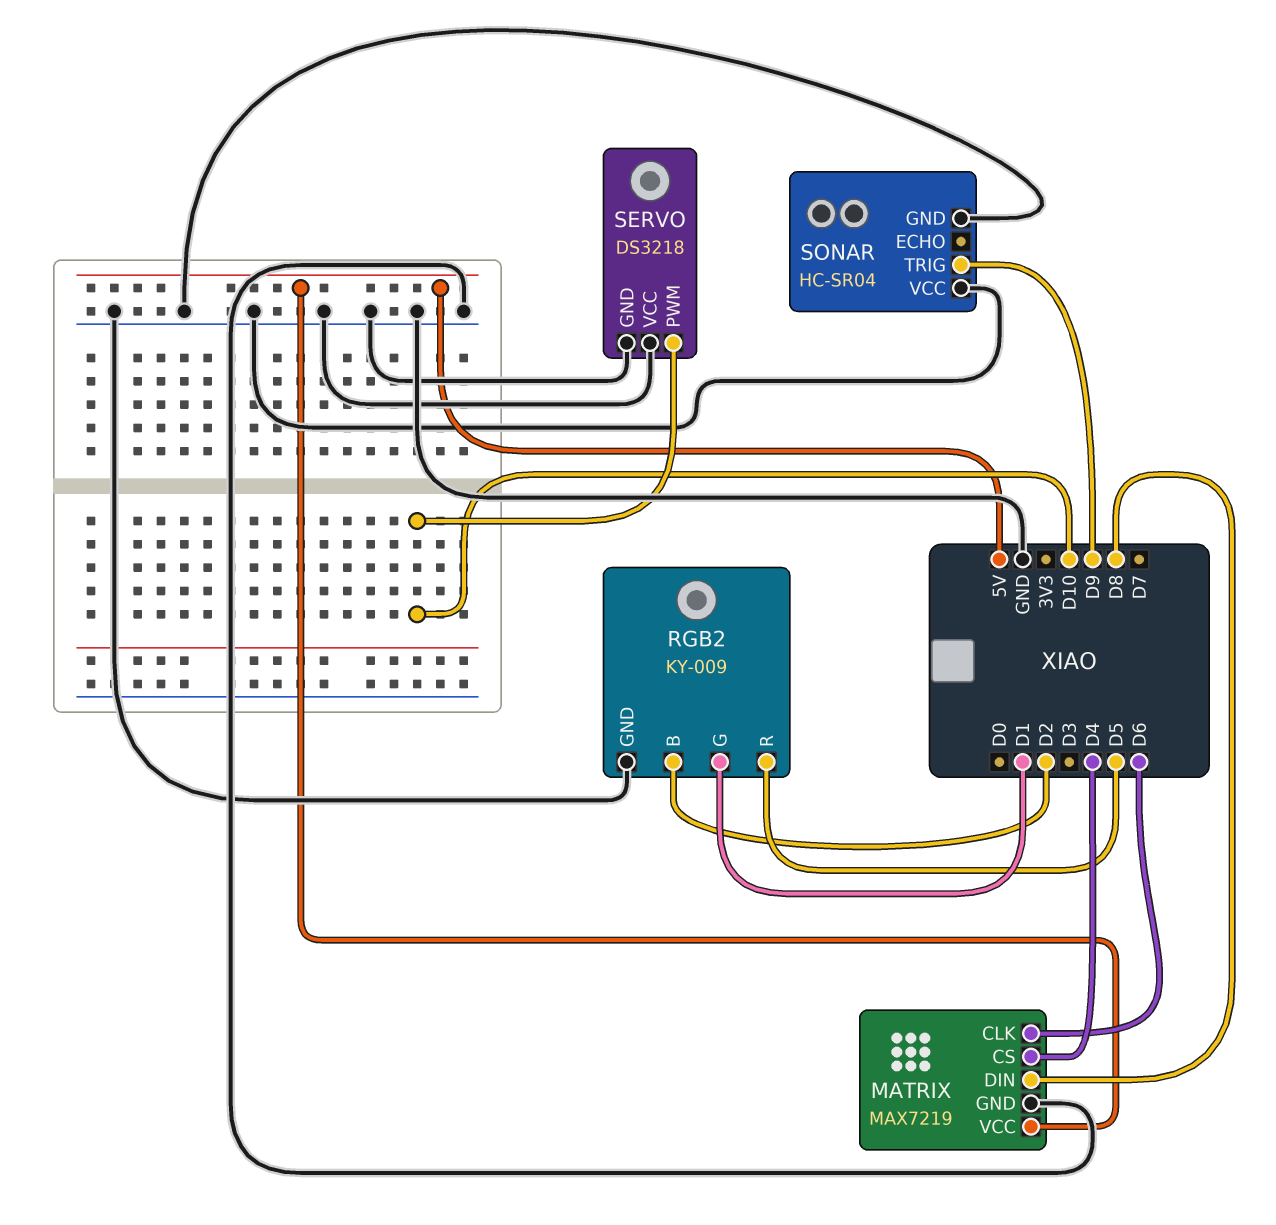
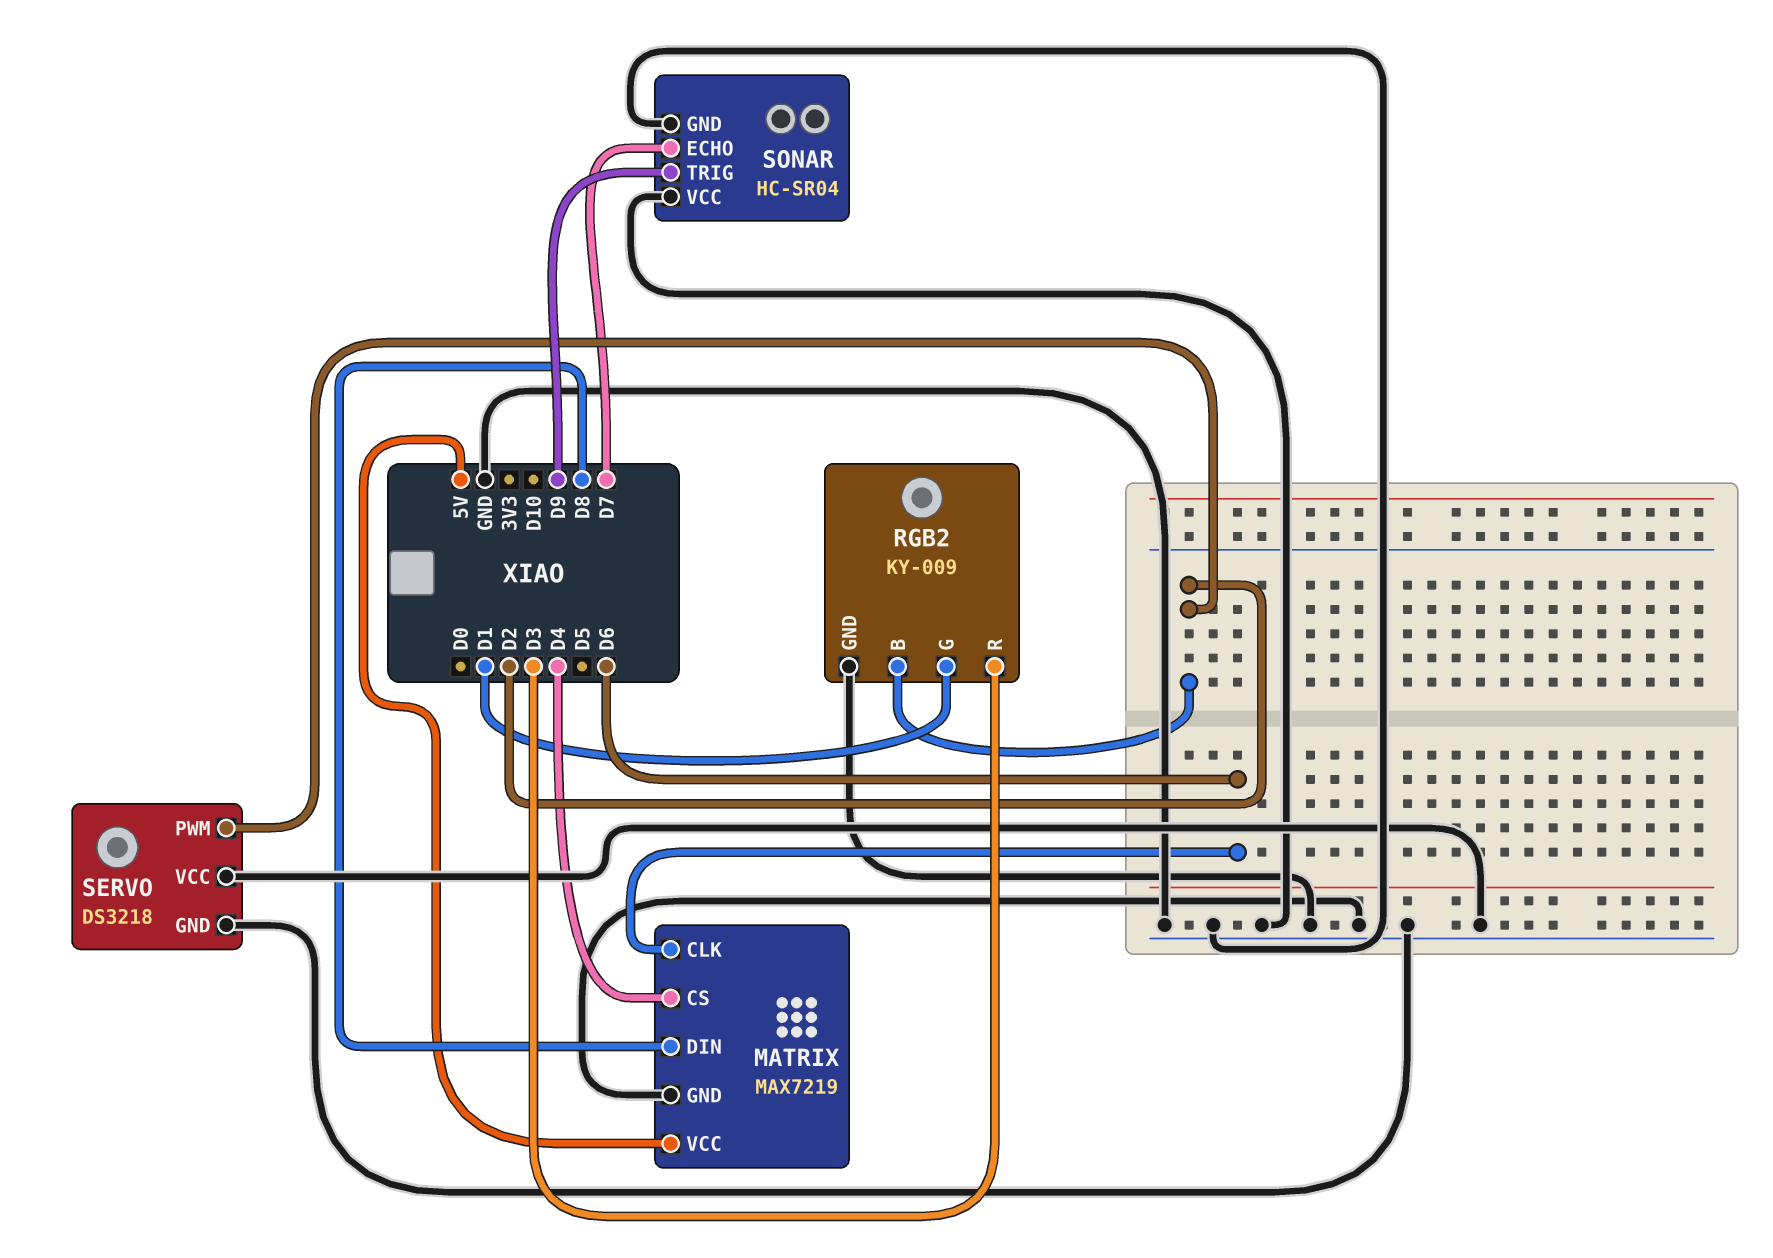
RGB2 pin R: D5 -> D3
SERVO pin PWM: D10 -> D2
SONAR pin ECHO: none -> D7

